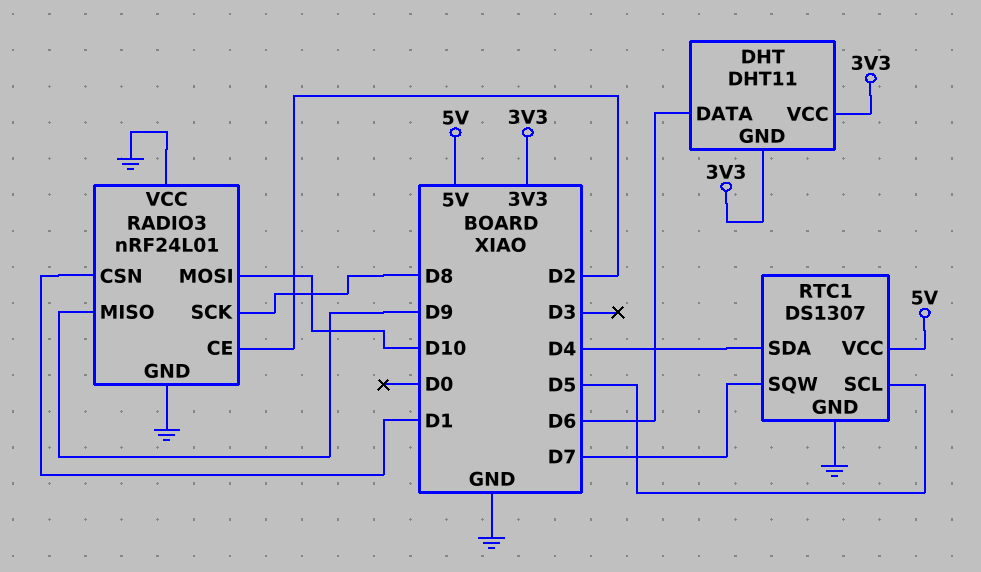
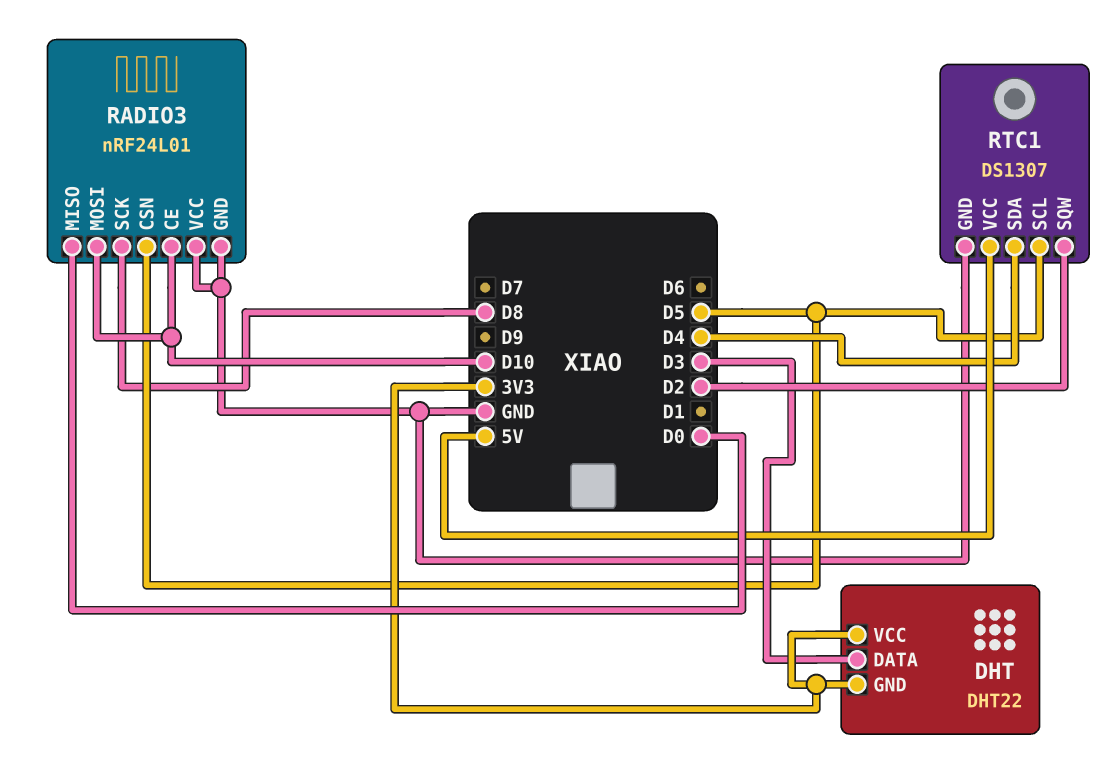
DHT: DHT11 -> DHT22
DHT pin DATA: D6 -> D3
RADIO3 pin CE: D2 -> D10
RADIO3 pin CSN: D1 -> D5
RADIO3 pin MISO: D9 -> D0
RTC1 pin SQW: D7 -> D2

